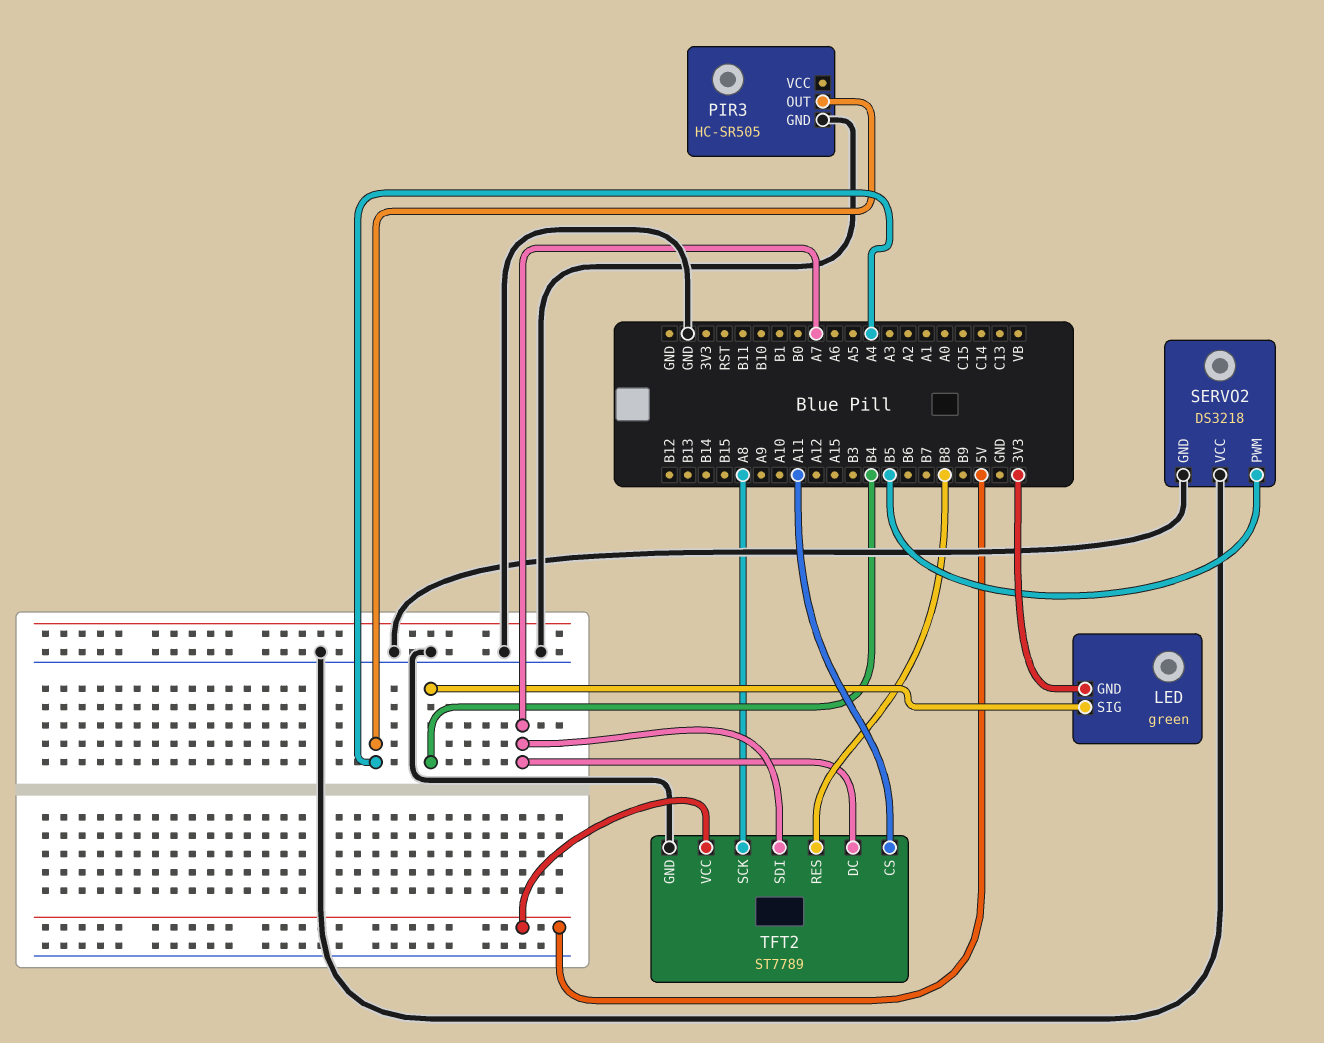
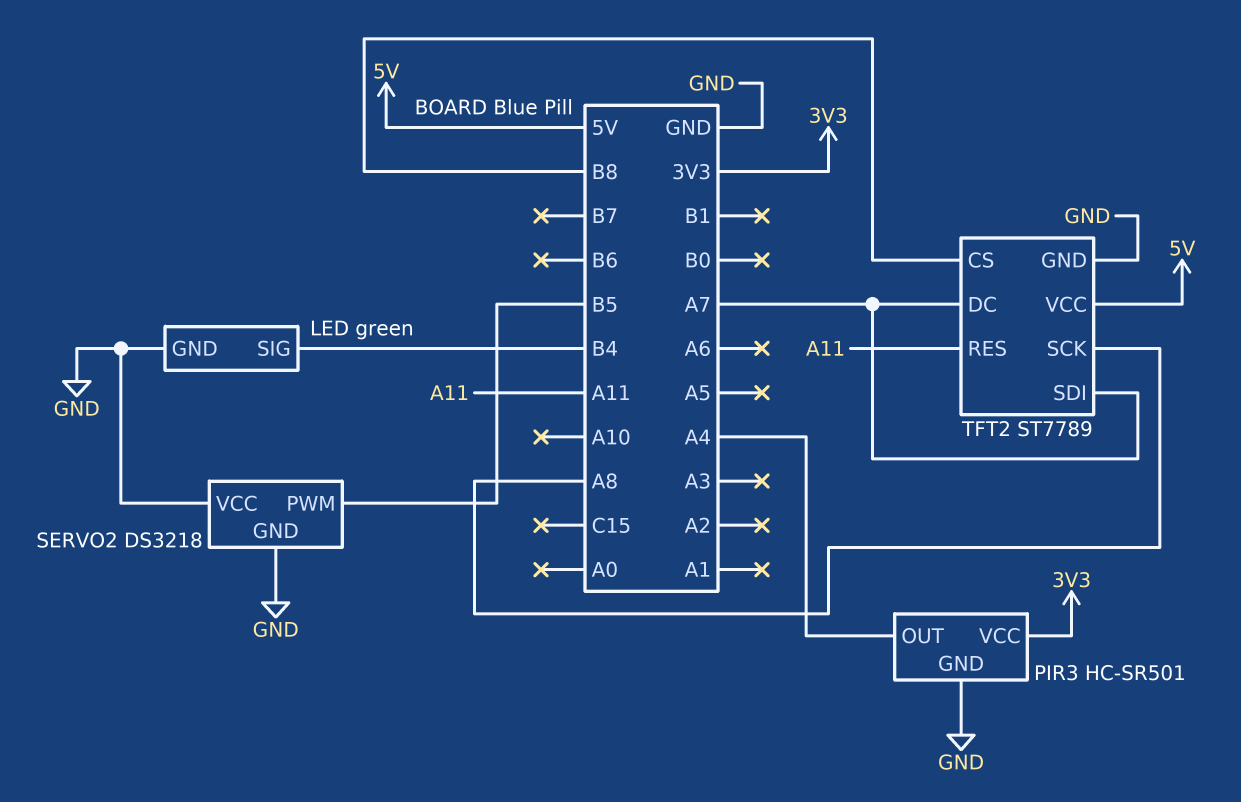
LED pin GND: 3V3 -> GND
PIR3: HC-SR505 -> HC-SR501
PIR3 pin VCC: none -> 3V3
TFT2 pin CS: A11 -> B8
TFT2 pin RES: B8 -> A11

